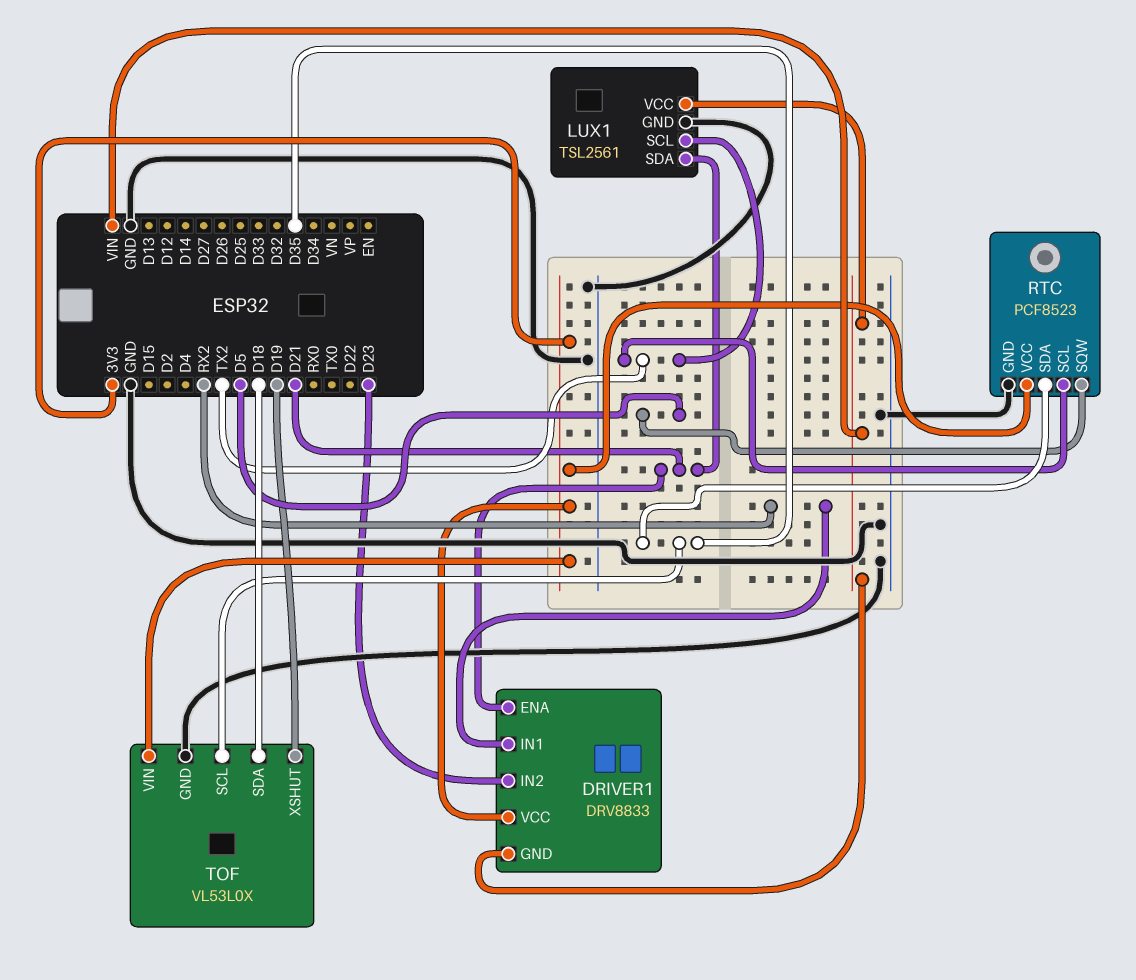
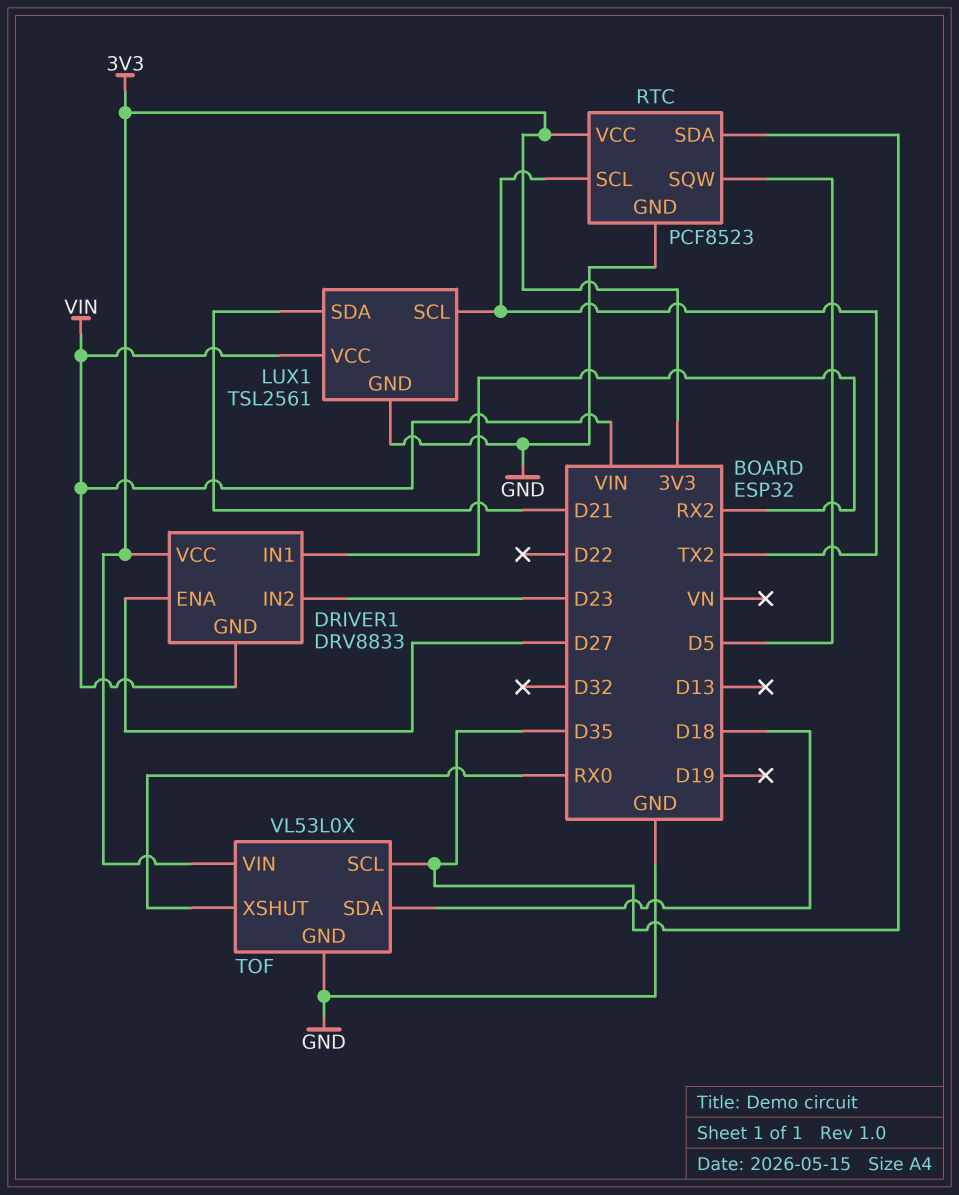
DRIVER1 pin ENA: D21 -> D27
TOF pin XSHUT: D19 -> RX0

